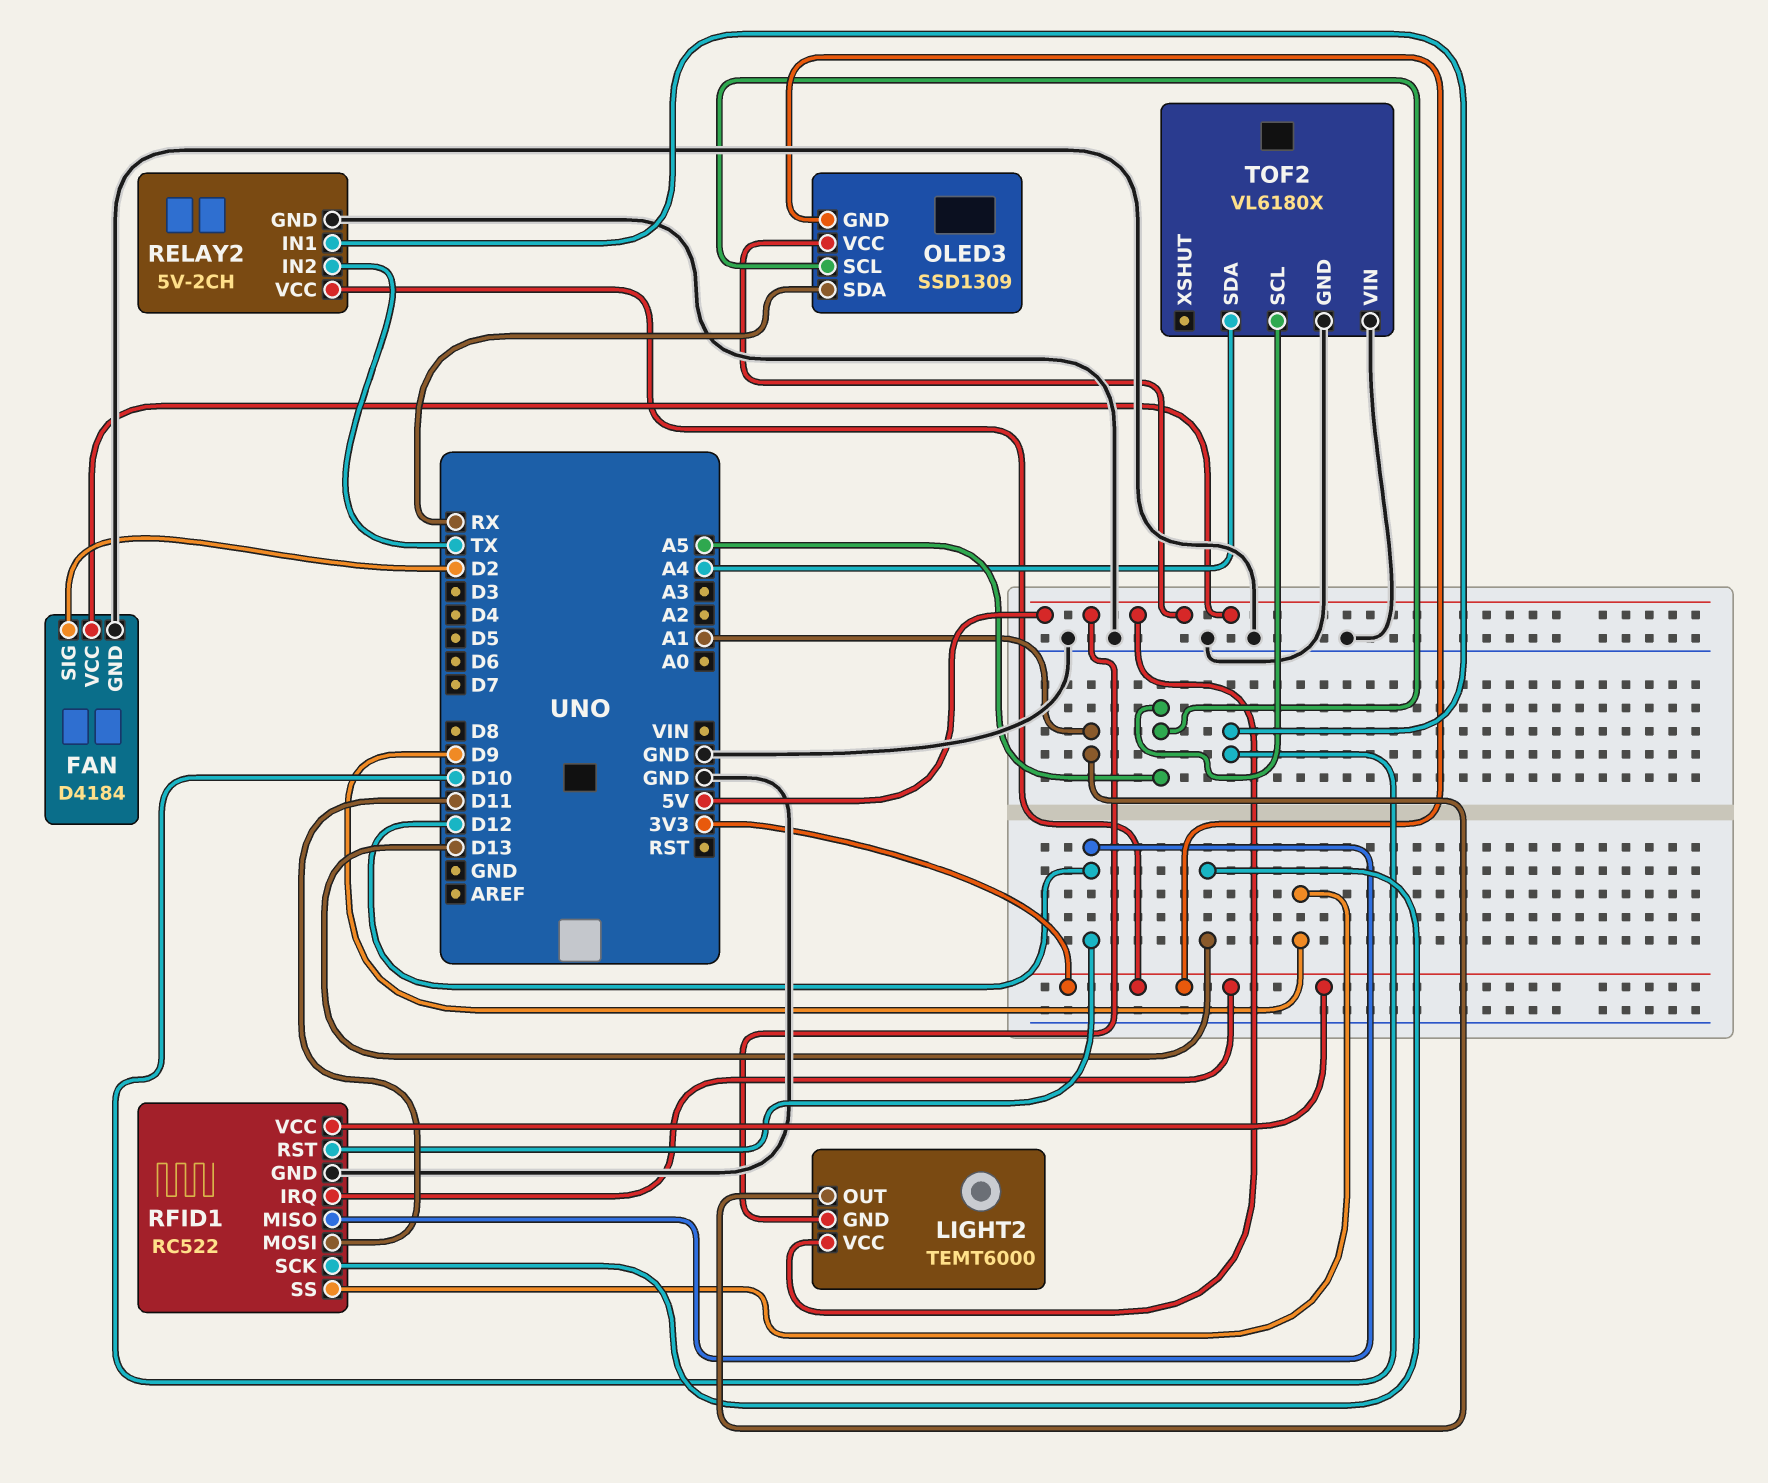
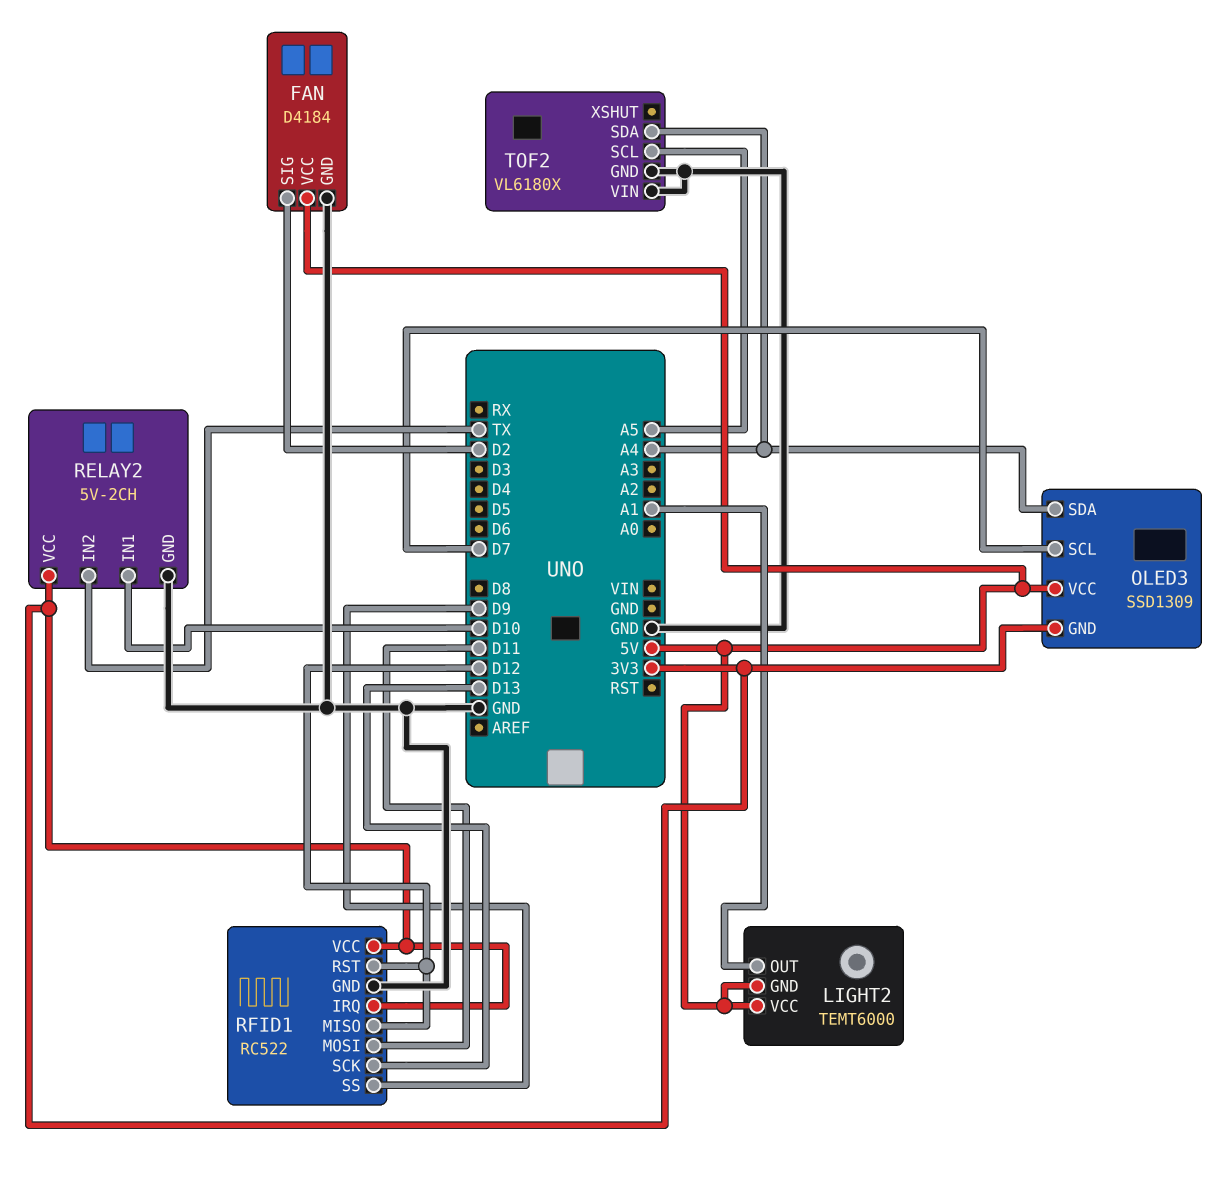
OLED3 pin SCL: A5 -> D7
OLED3 pin SDA: RX -> A4

